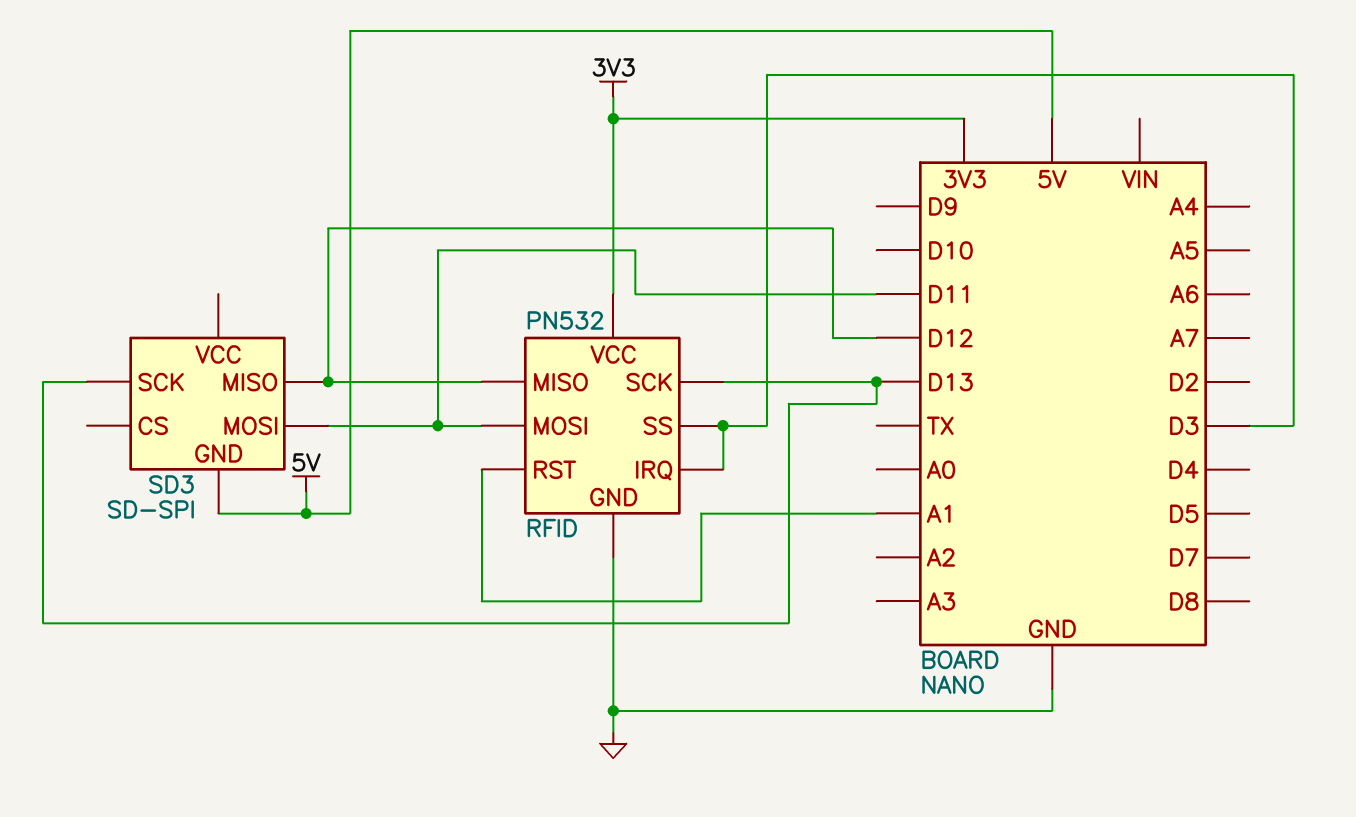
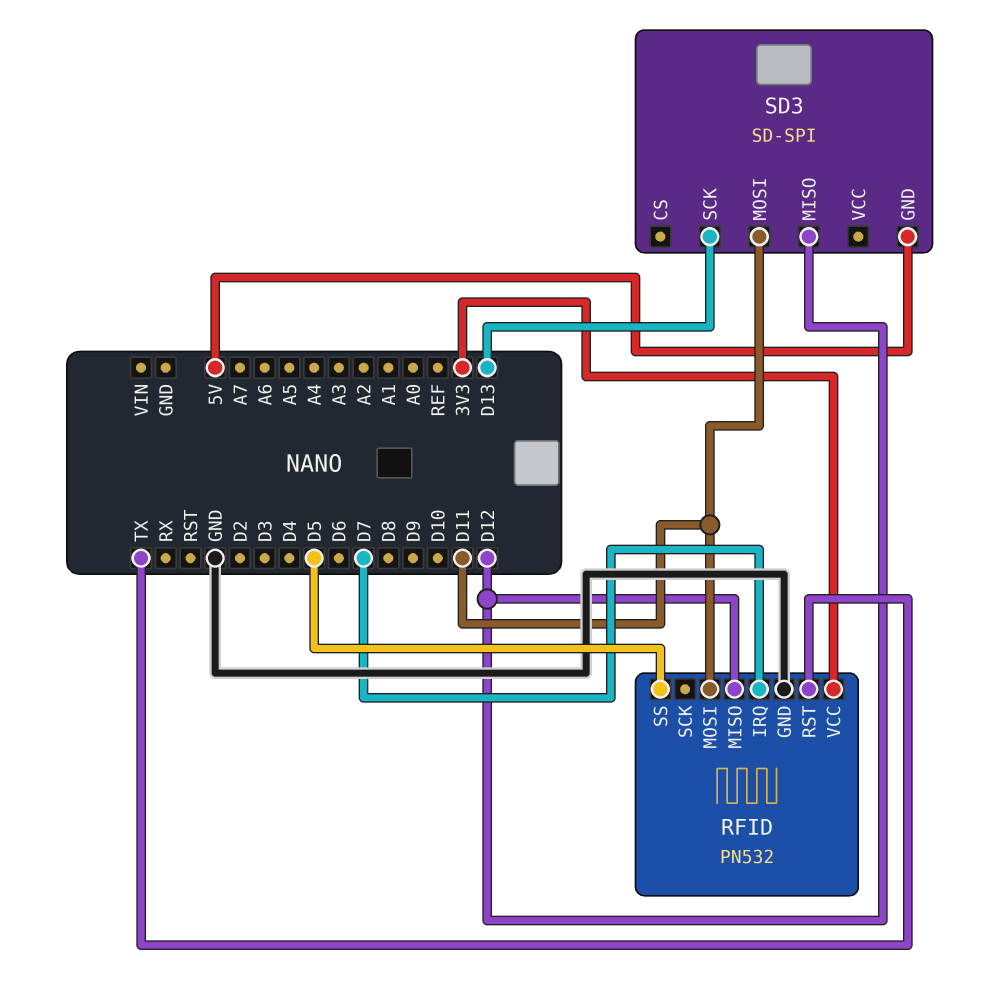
RFID pin IRQ: D3 -> D7
RFID pin RST: A1 -> TX
RFID pin SCK: D13 -> none
RFID pin SS: D3 -> D5

